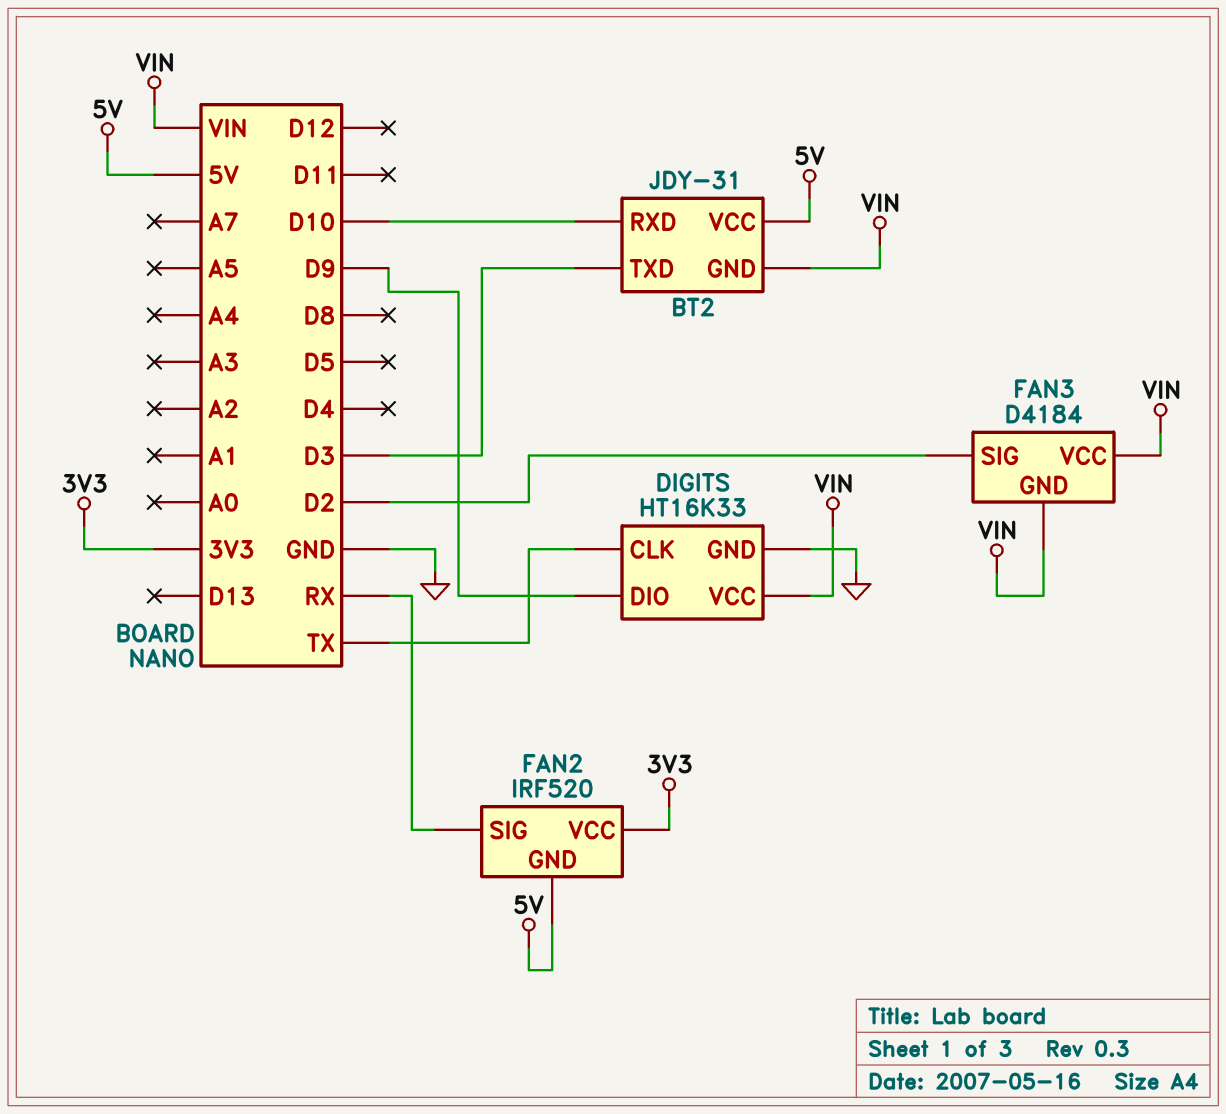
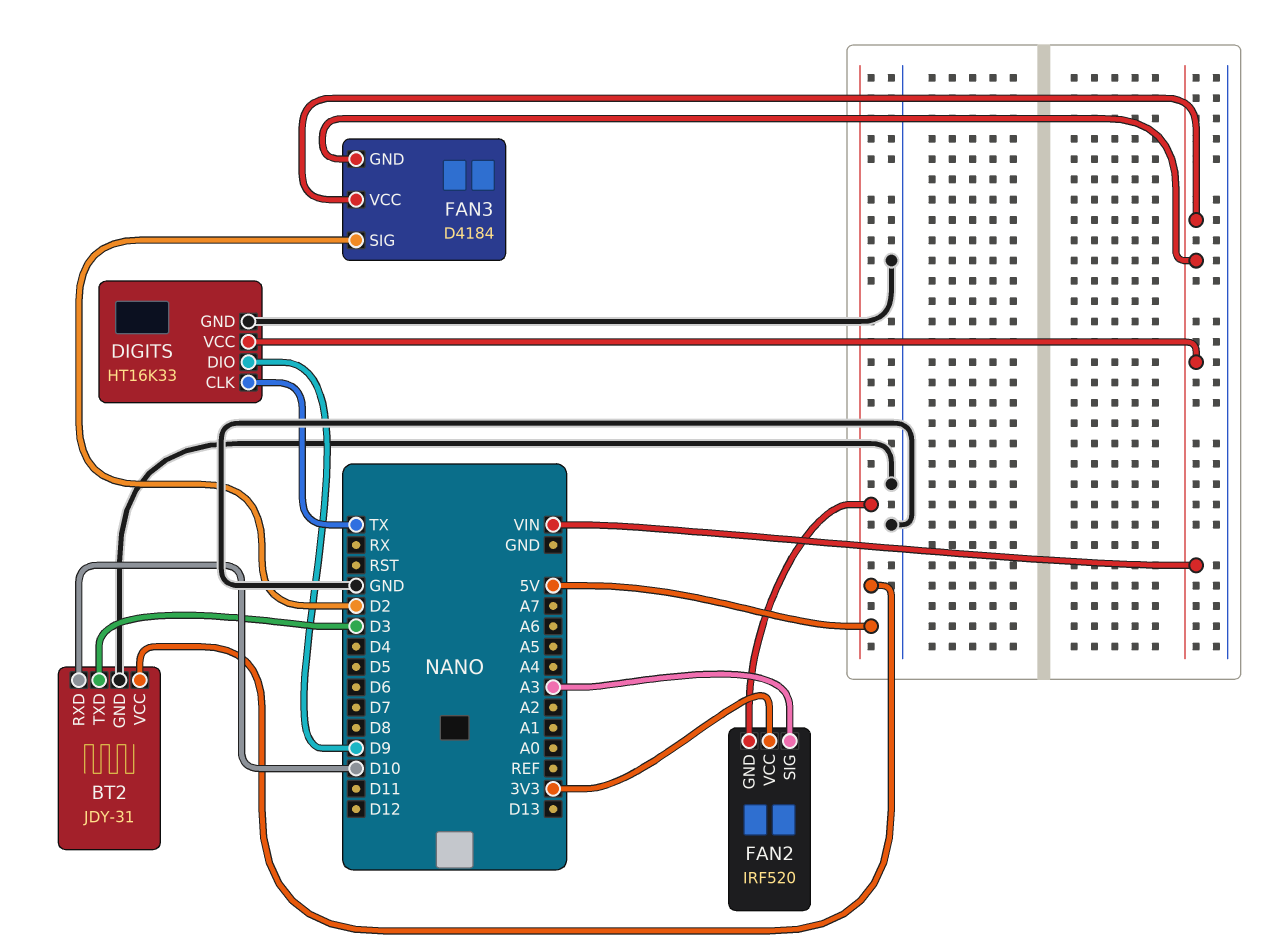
BT2 pin GND: VIN -> GND
FAN2 pin SIG: RX -> A3

